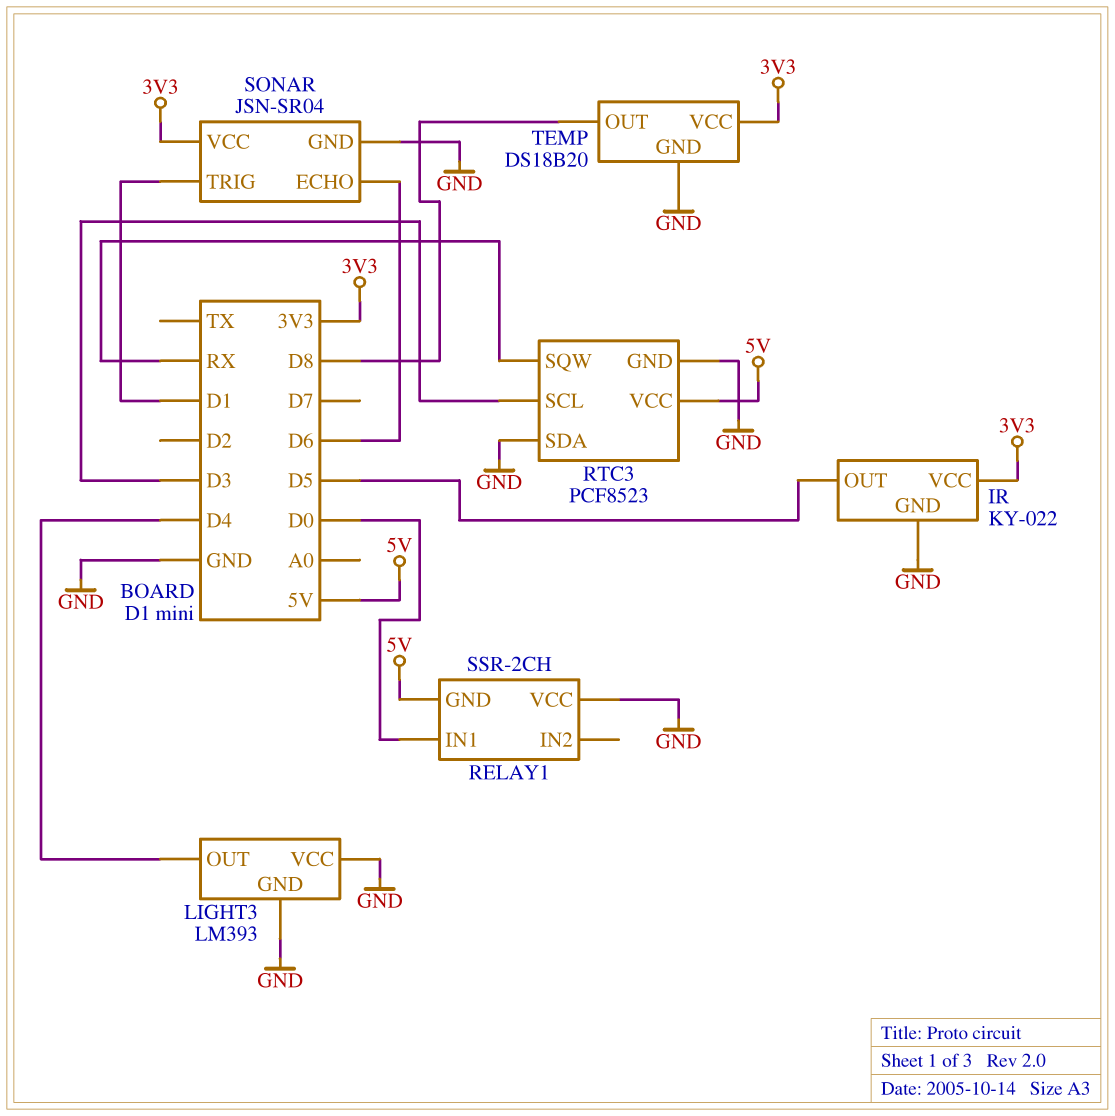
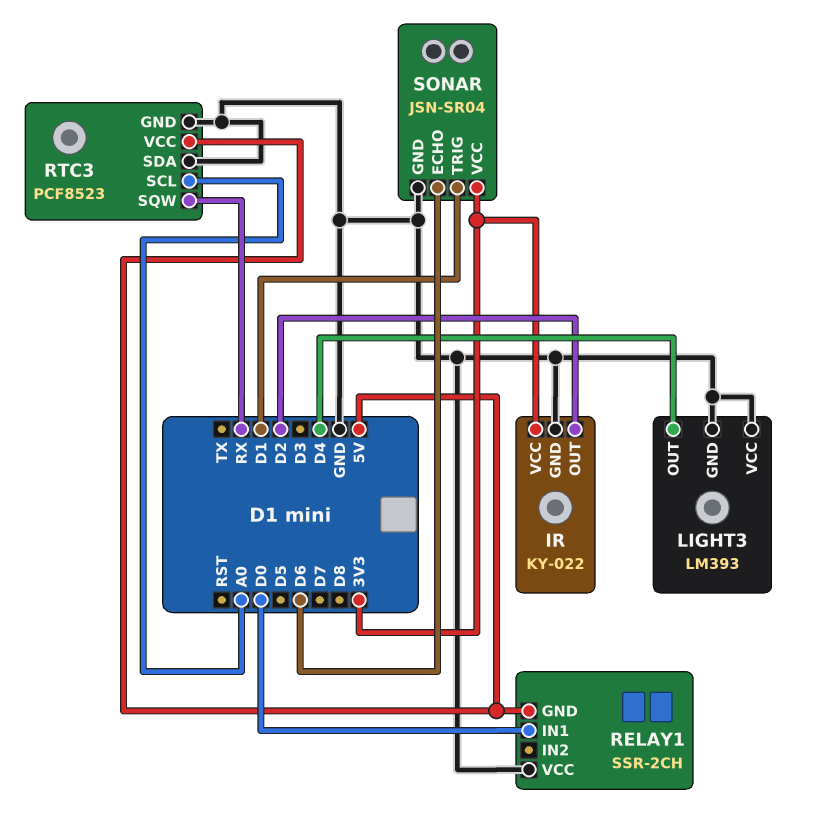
IR pin OUT: D5 -> D2
RTC3 pin SCL: D3 -> A0
TEMP: DS18B20 -> none
TEMP pin GND: GND -> none
TEMP pin OUT: D8 -> none
TEMP pin VCC: 3V3 -> none

